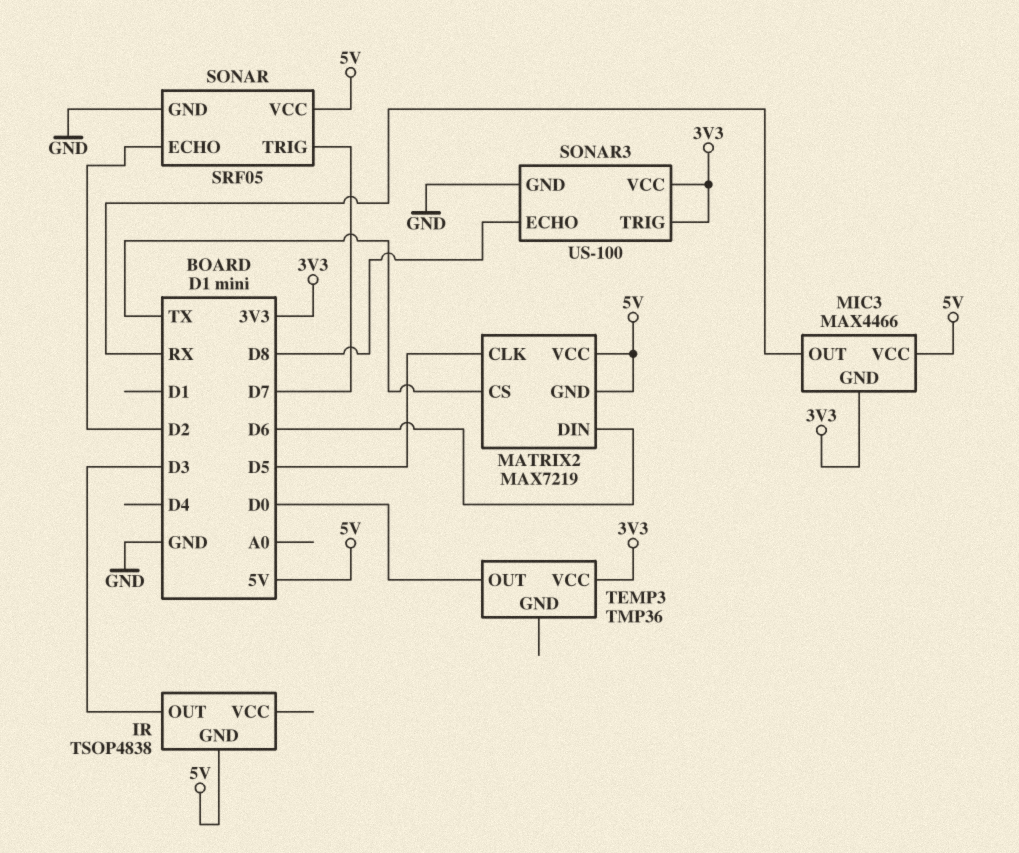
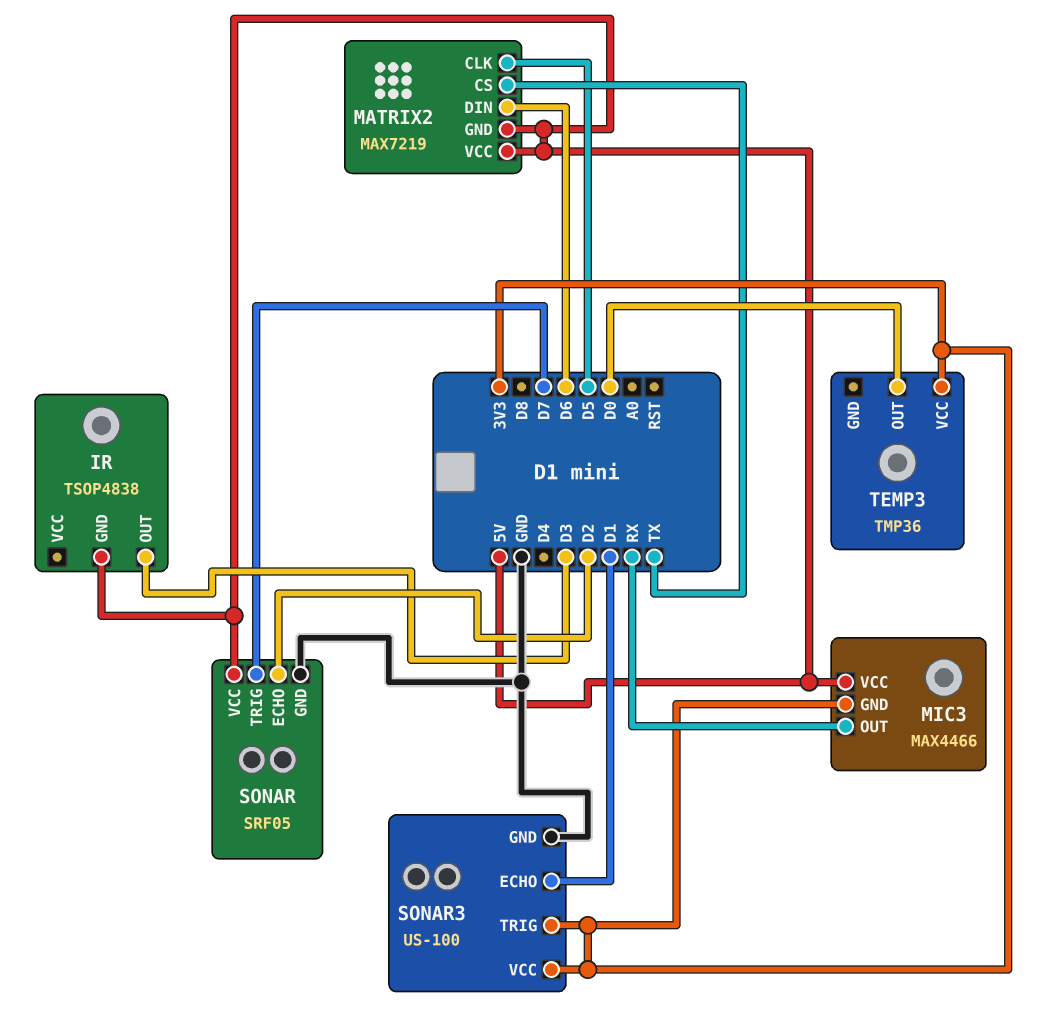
SONAR3 pin ECHO: D8 -> D1

